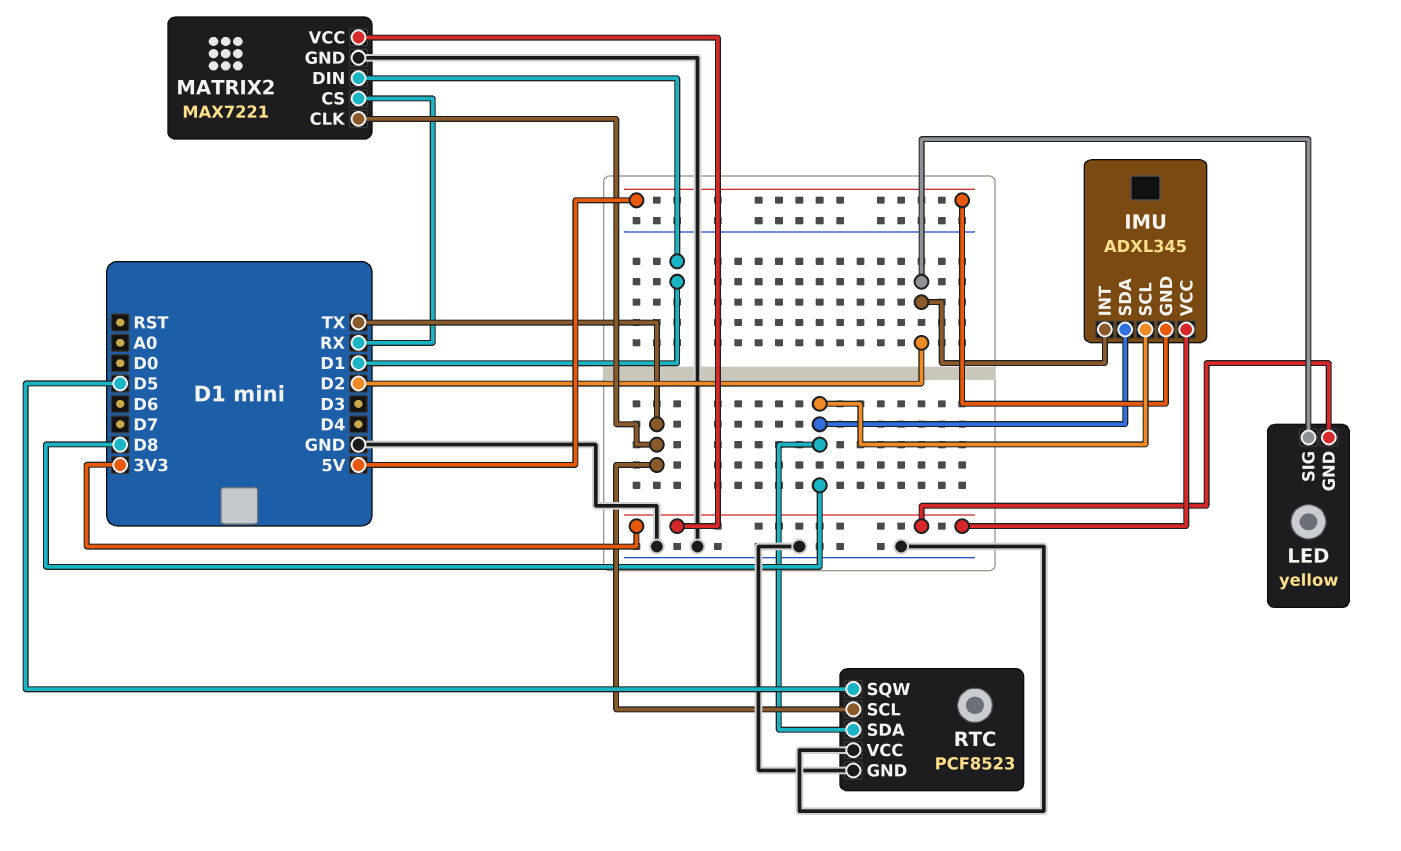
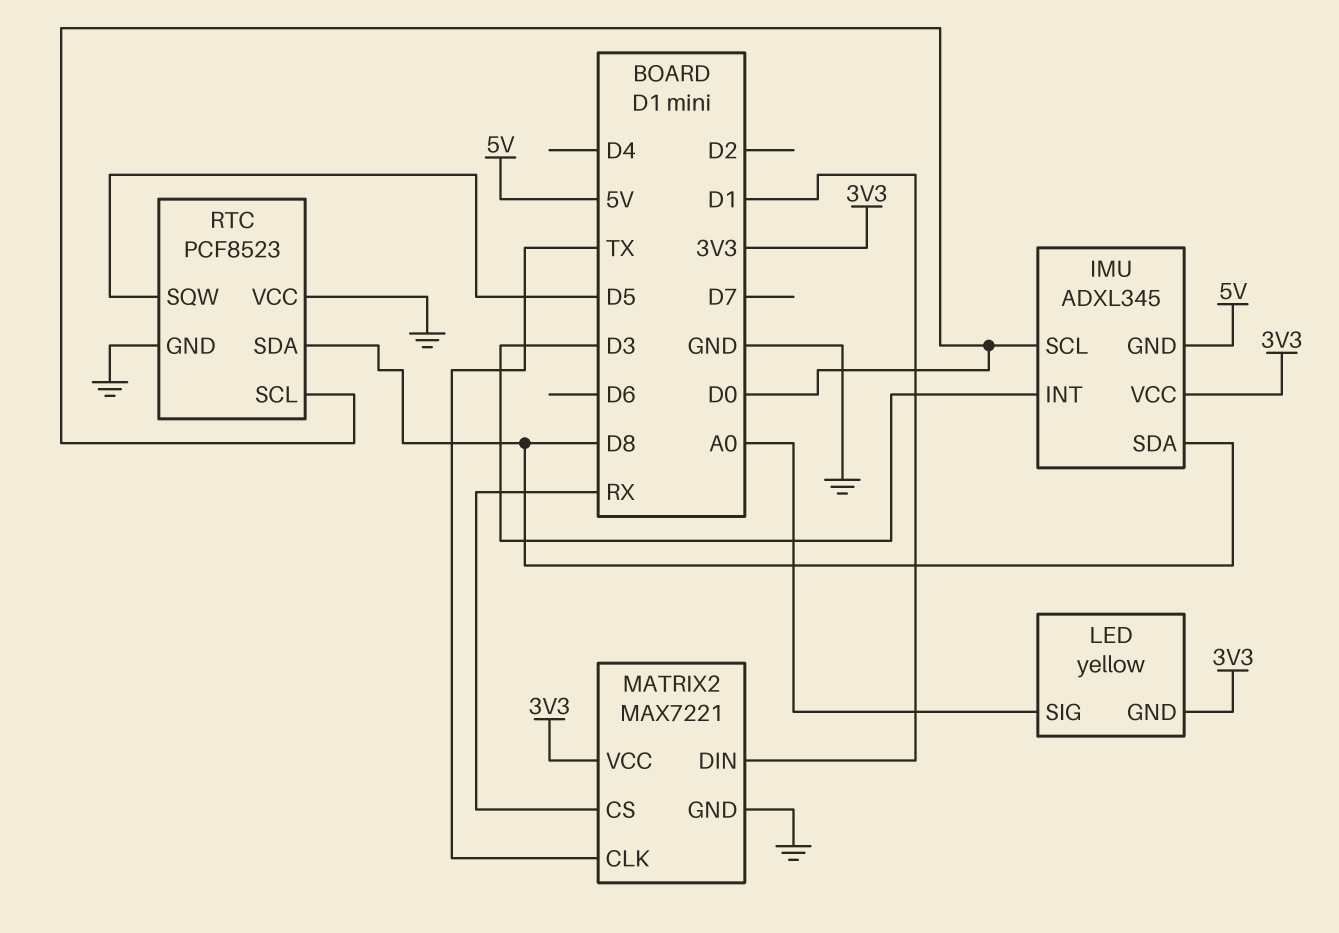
IMU pin INT: D2 -> D3
IMU pin SCL: D8 -> D0
LED pin SIG: D2 -> A0
RTC pin SCL: TX -> D0

